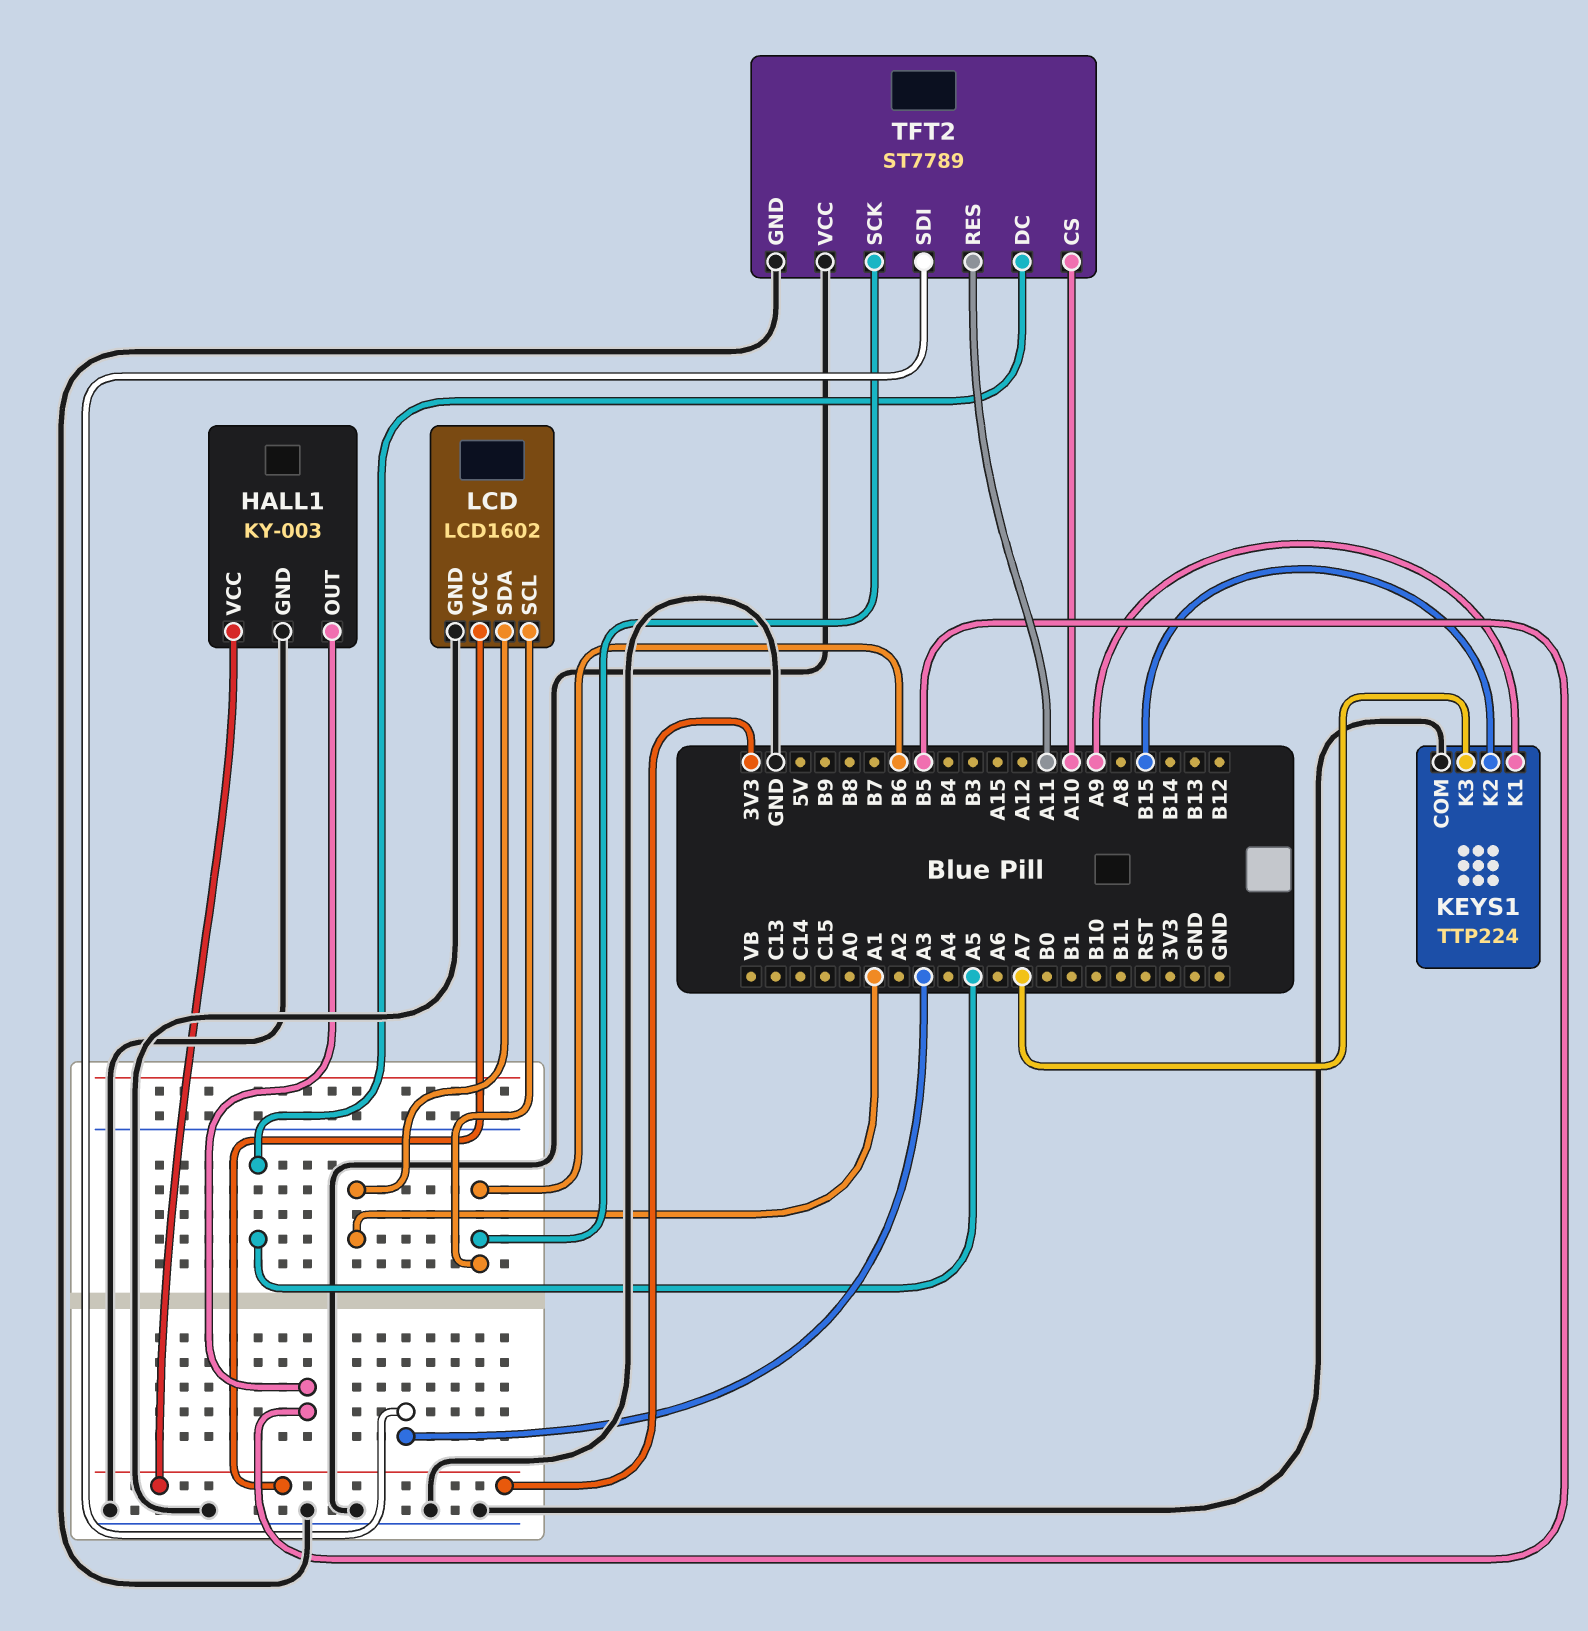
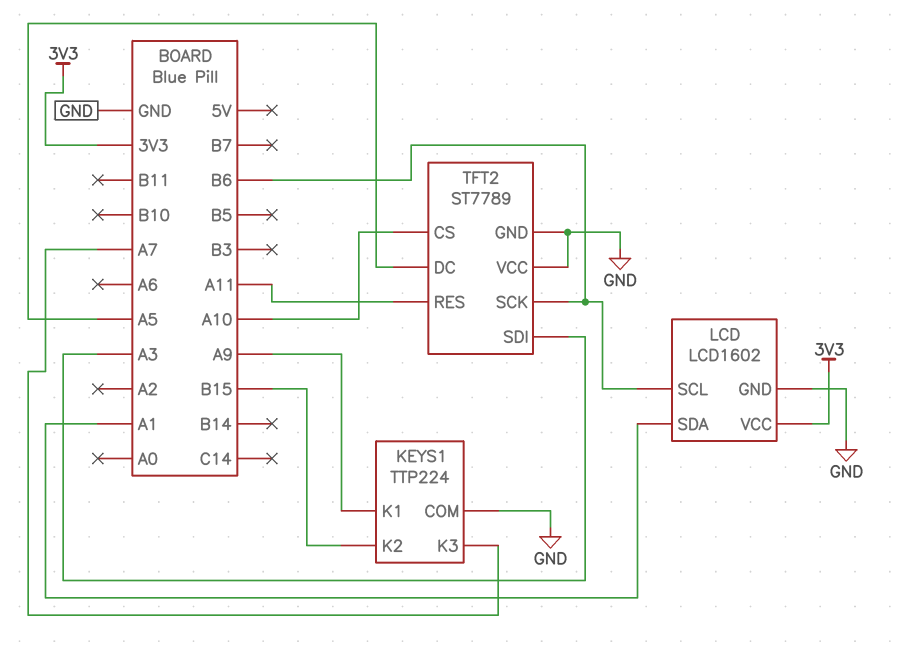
HALL1: KY-003 -> none
HALL1 pin GND: GND -> none
HALL1 pin OUT: B5 -> none
HALL1 pin VCC: 3V3 -> none

